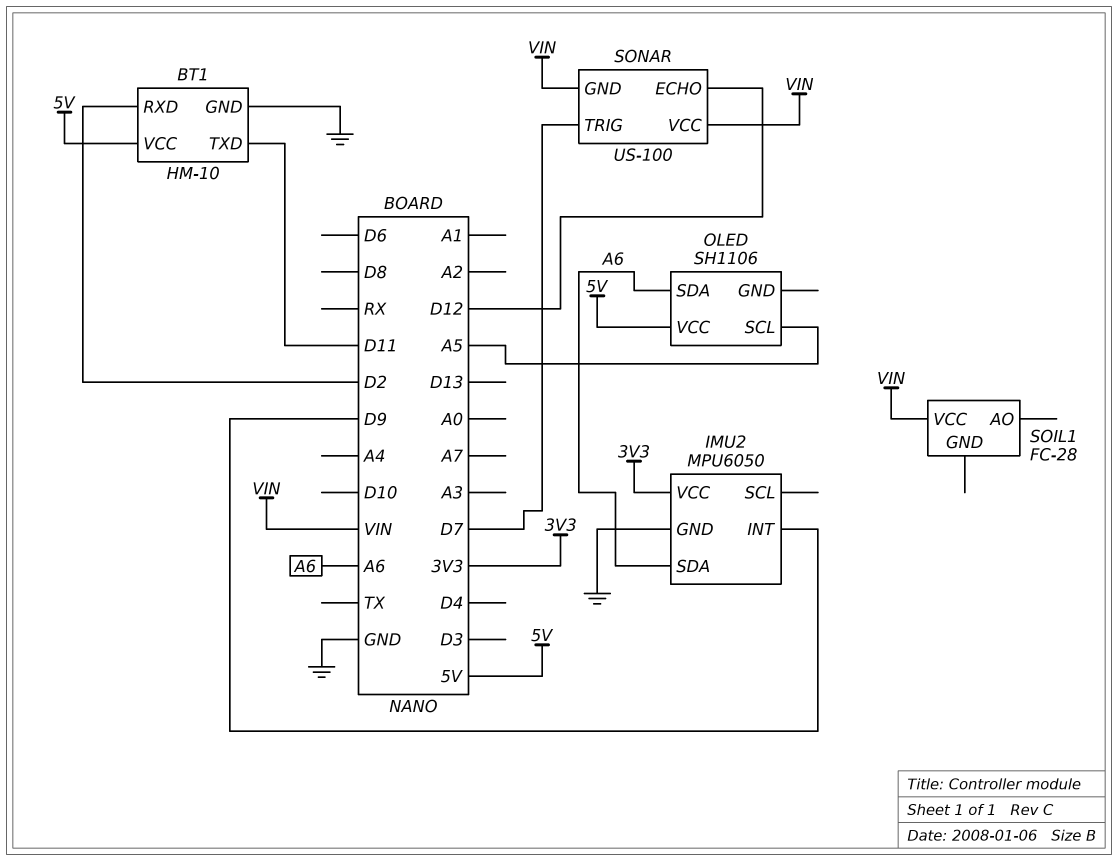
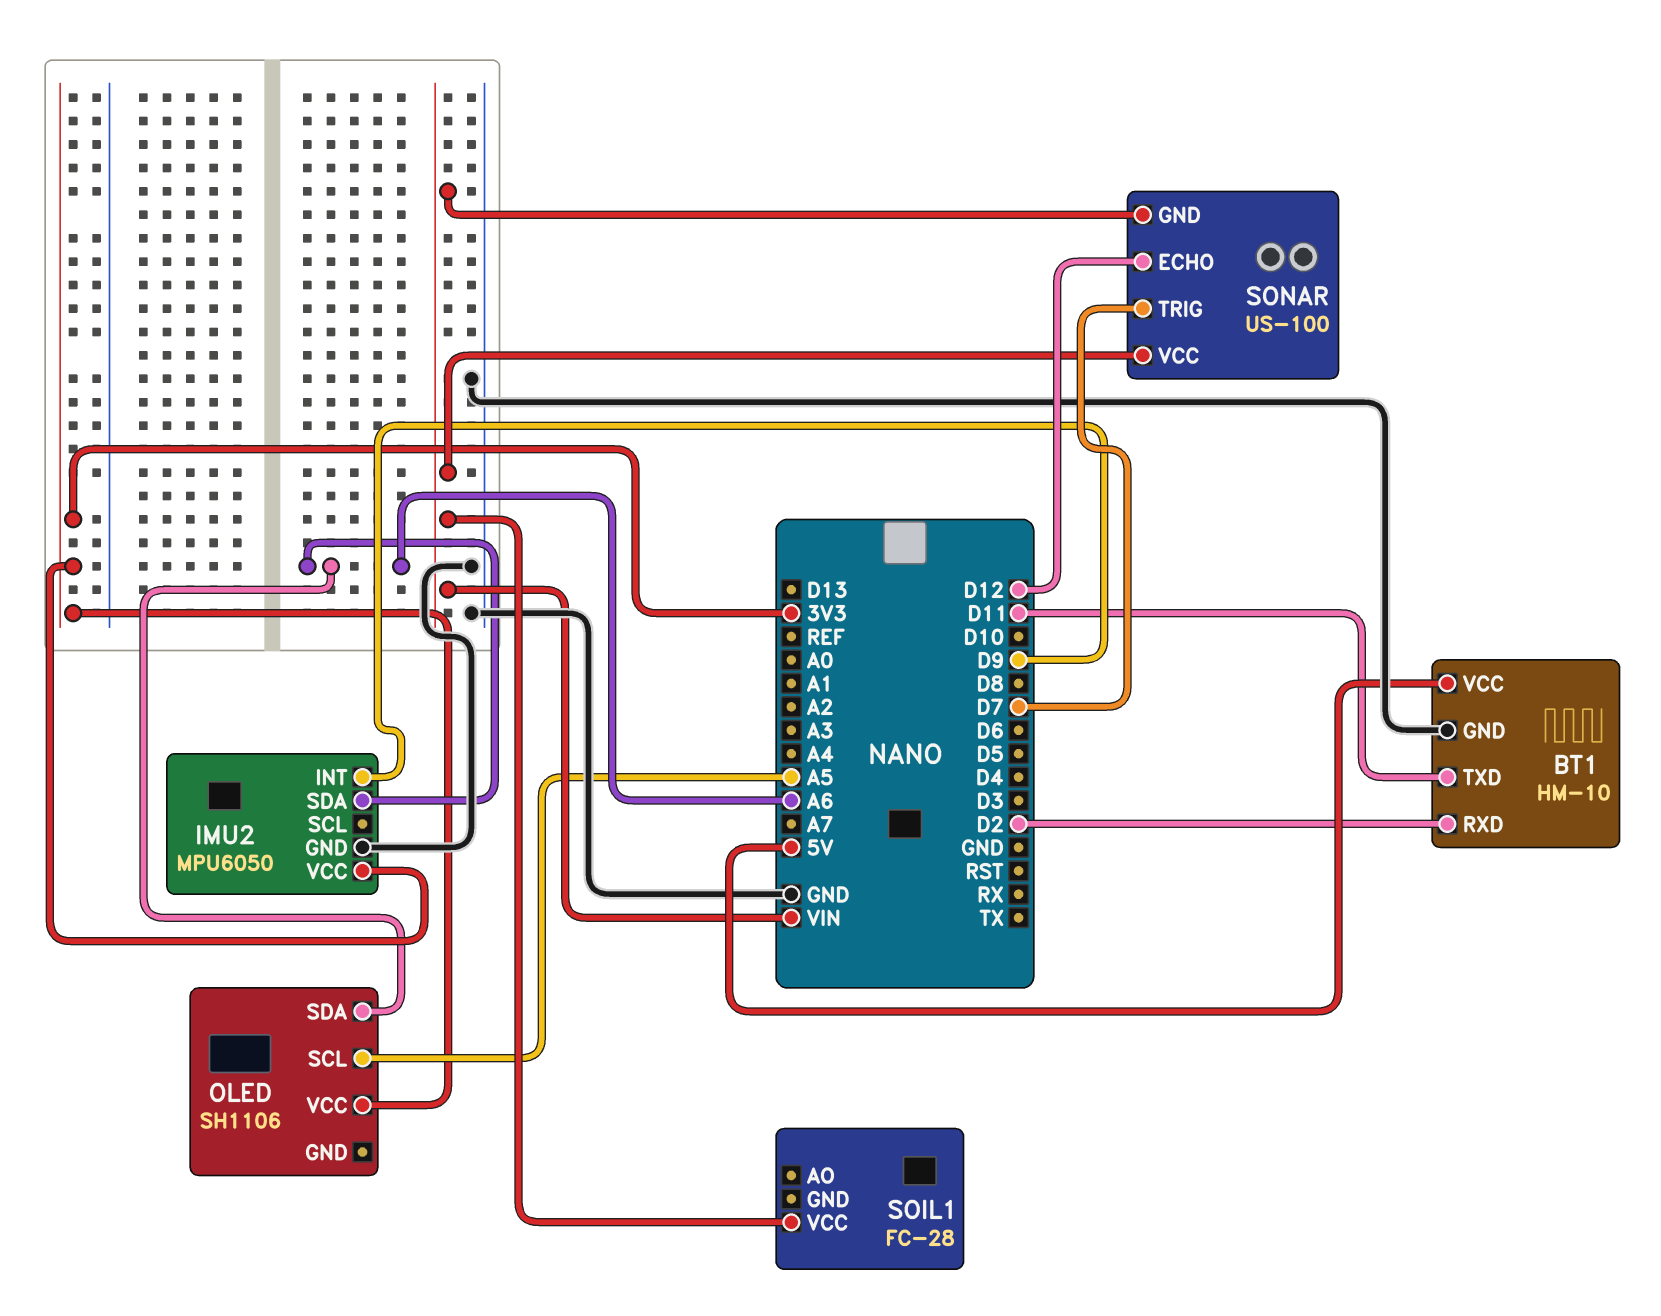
OLED pin VCC: 5V -> 3V3

